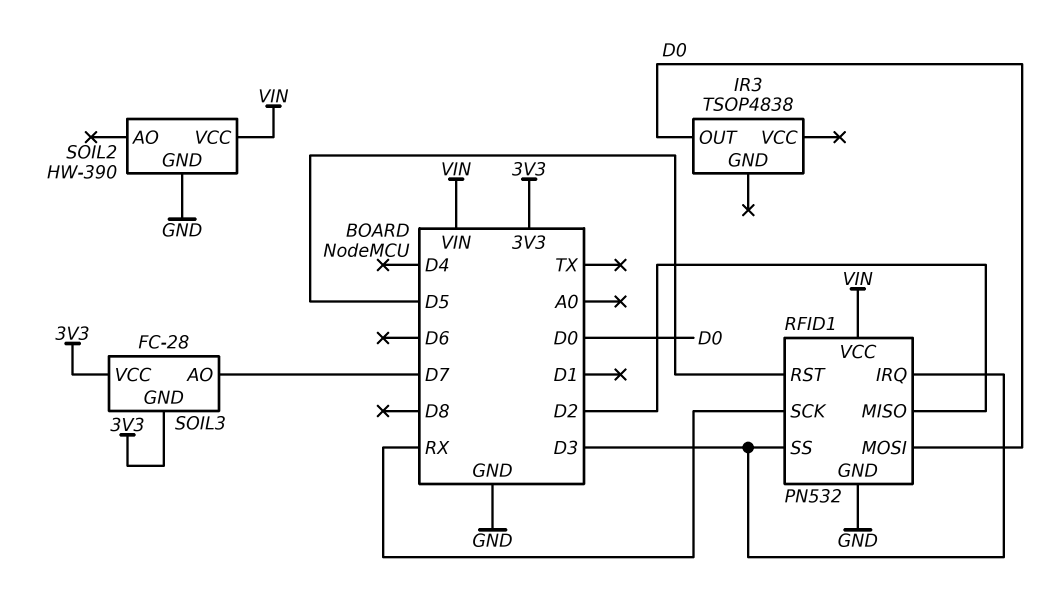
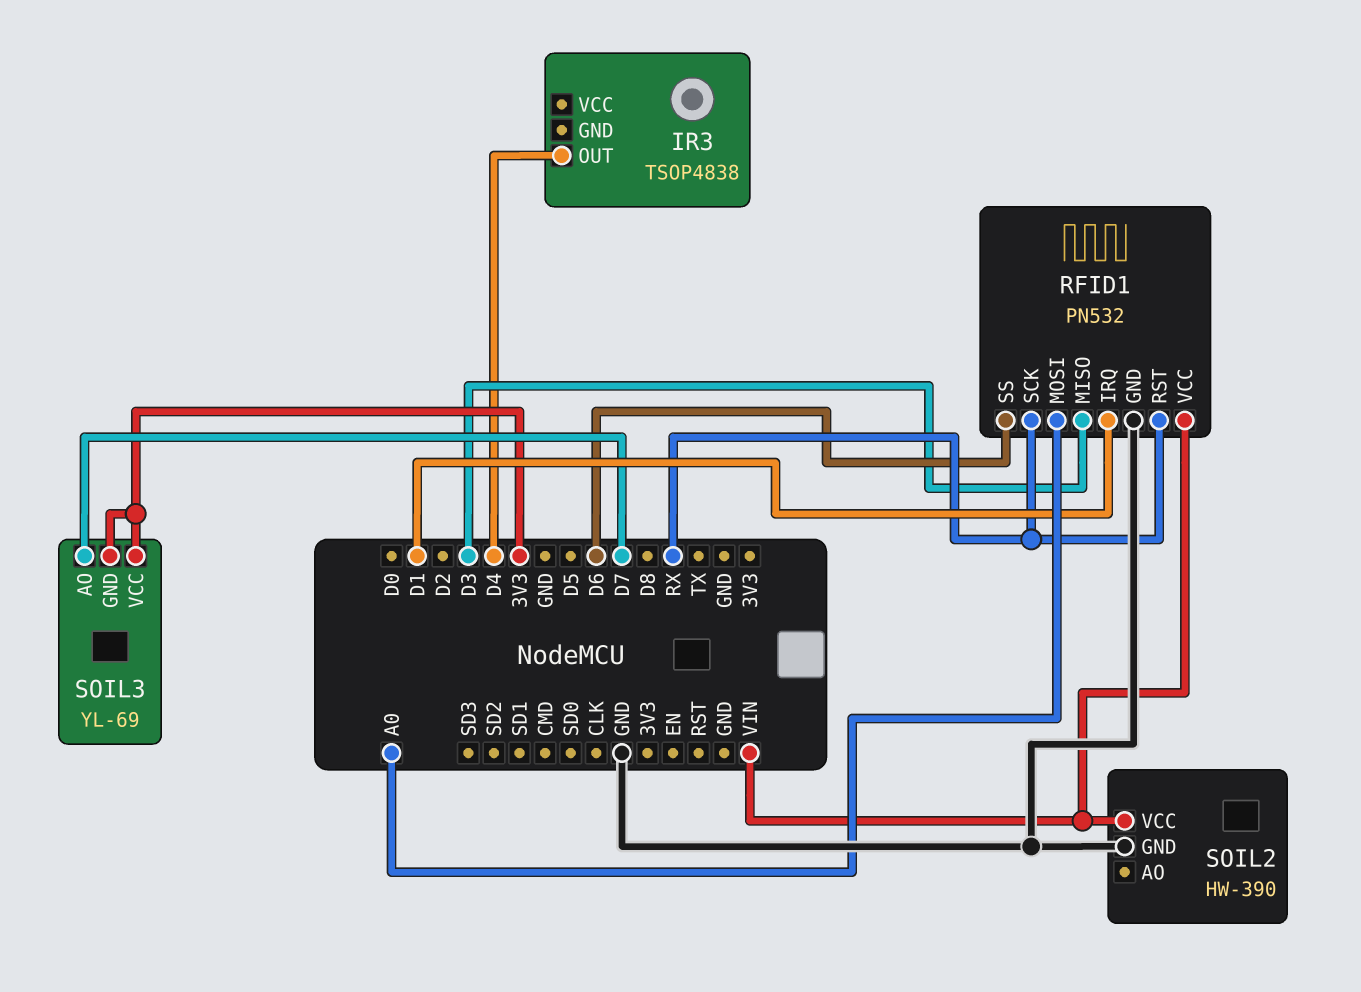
IR3 pin OUT: D0 -> D4
RFID1 pin IRQ: D3 -> D1
RFID1 pin MISO: D2 -> D3
RFID1 pin MOSI: D0 -> A0
RFID1 pin RST: D5 -> RX
RFID1 pin SS: D3 -> D6
SOIL3: FC-28 -> YL-69

